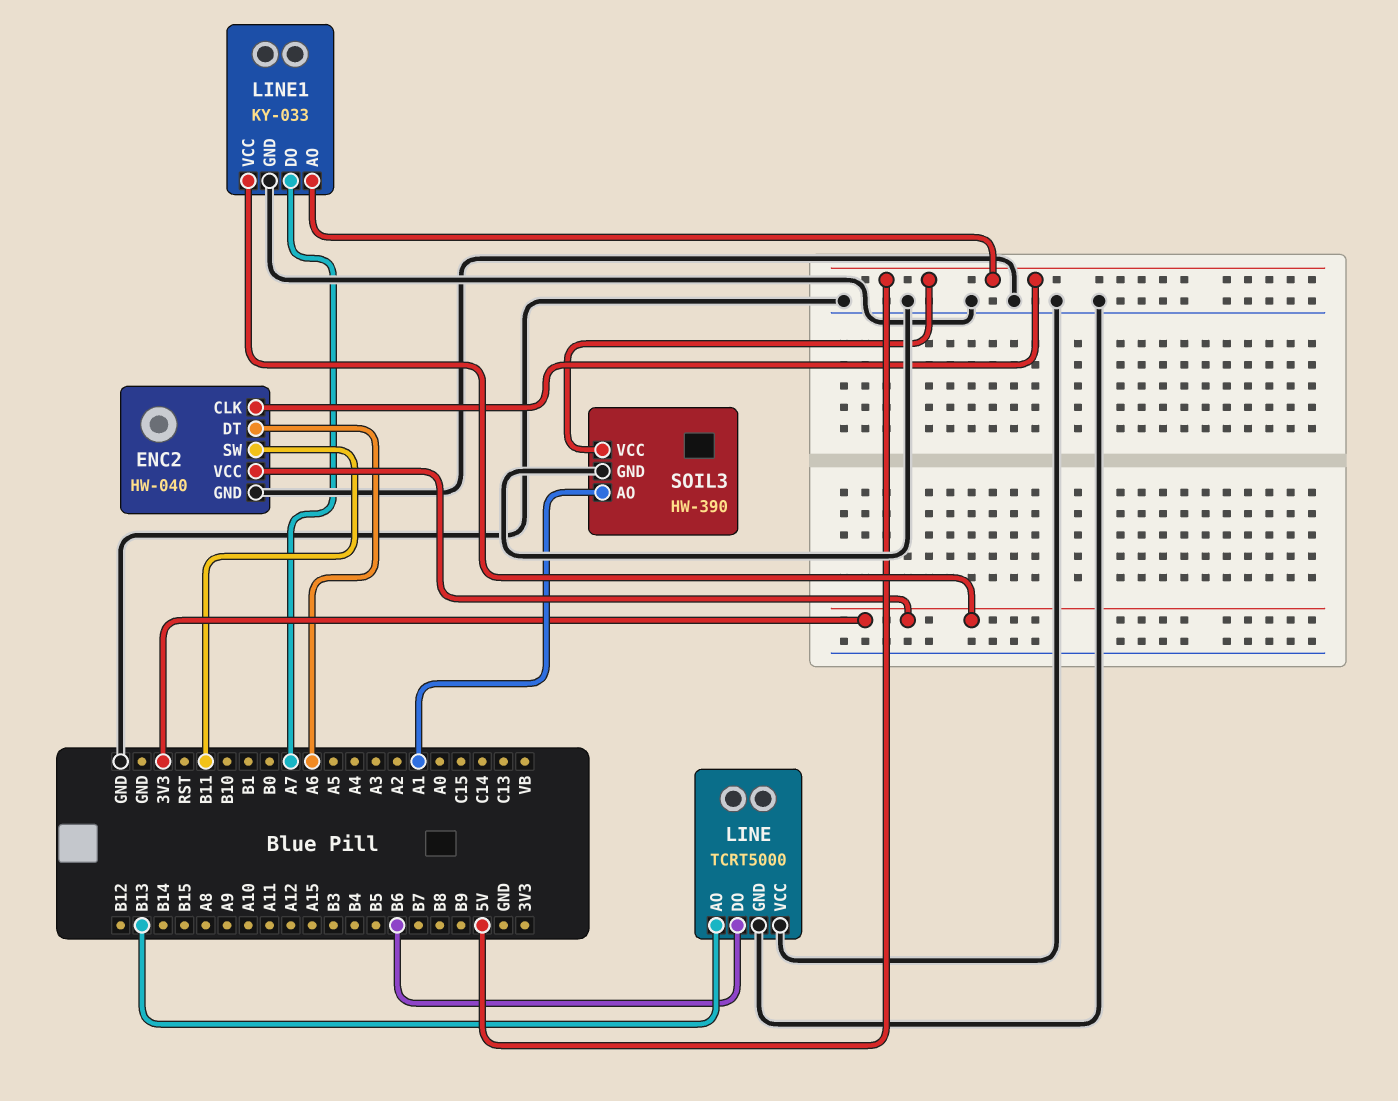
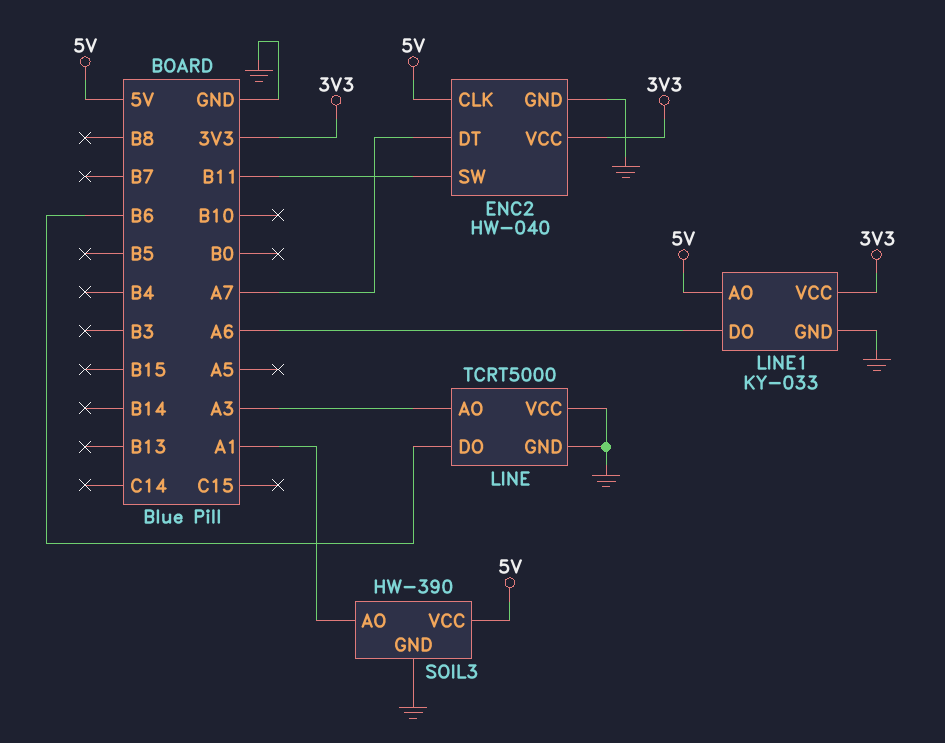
ENC2 pin DT: A6 -> A7
LINE pin AO: B13 -> A3
LINE1 pin DO: A7 -> A6

